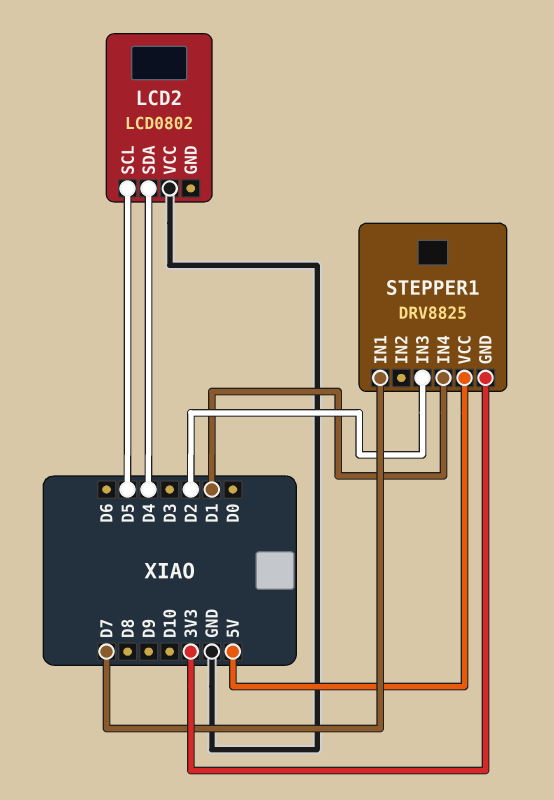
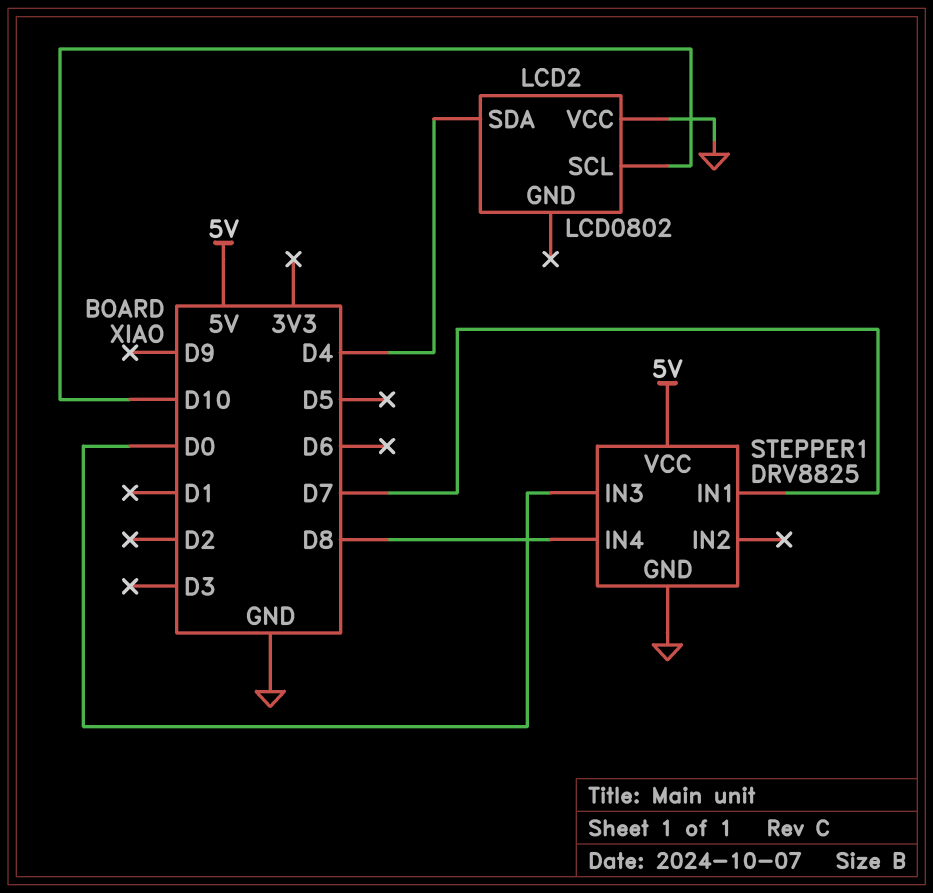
LCD2 pin SCL: D5 -> D10
STEPPER1 pin GND: 3V3 -> GND
STEPPER1 pin IN3: D2 -> D0
STEPPER1 pin IN4: D1 -> D8

